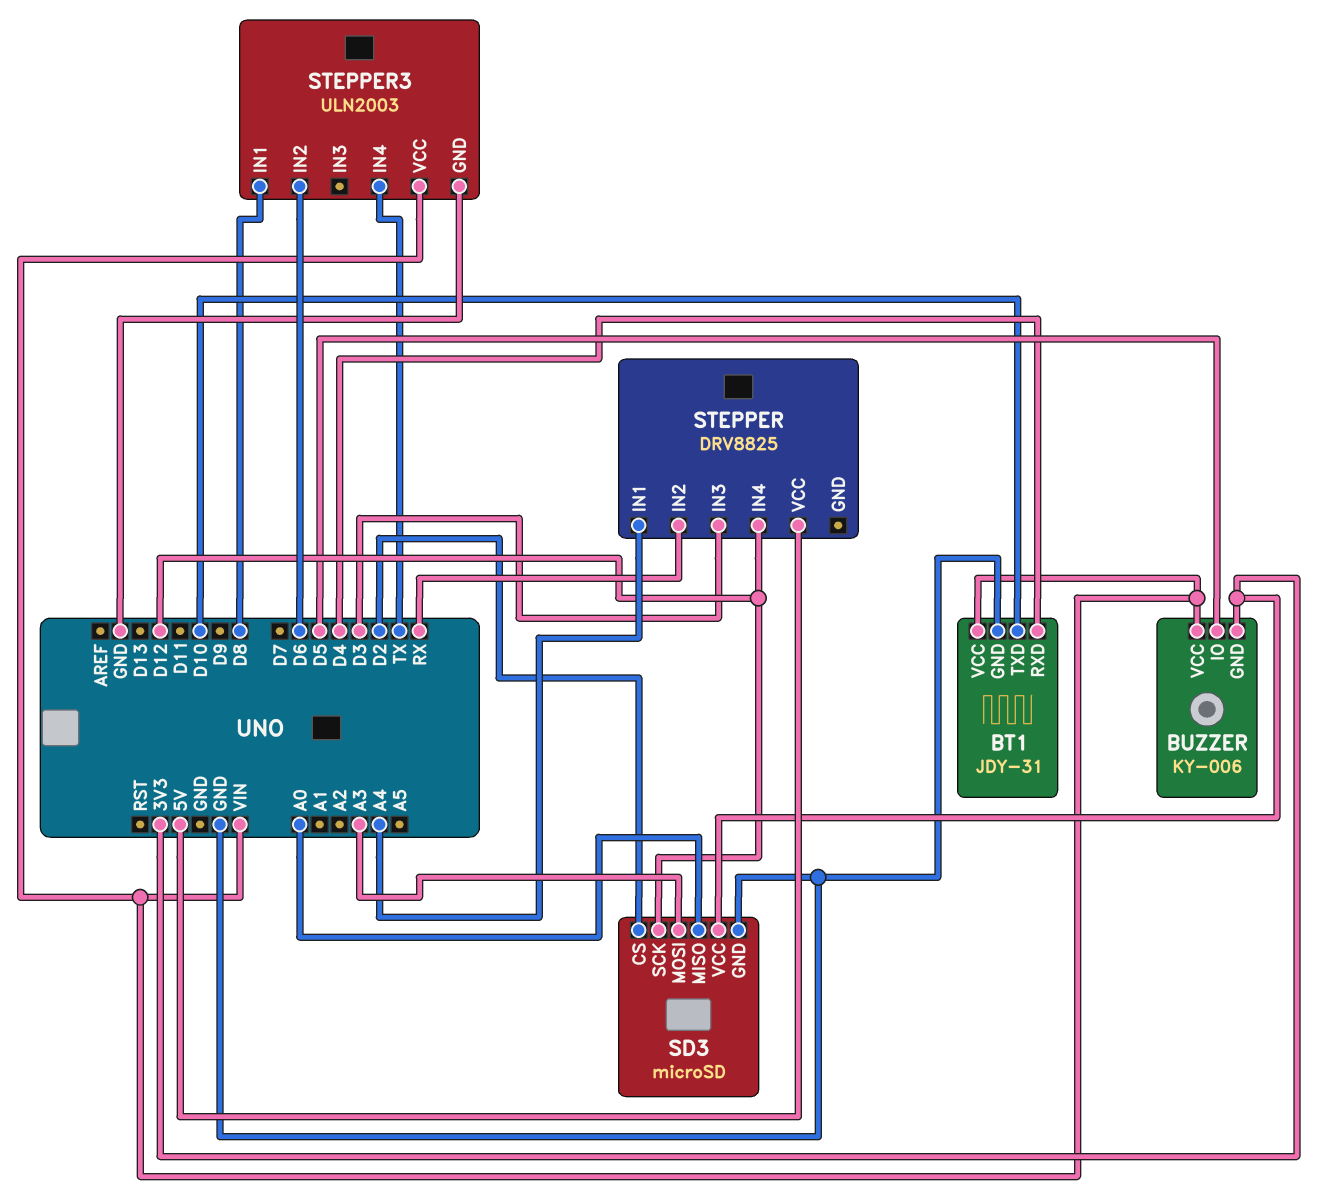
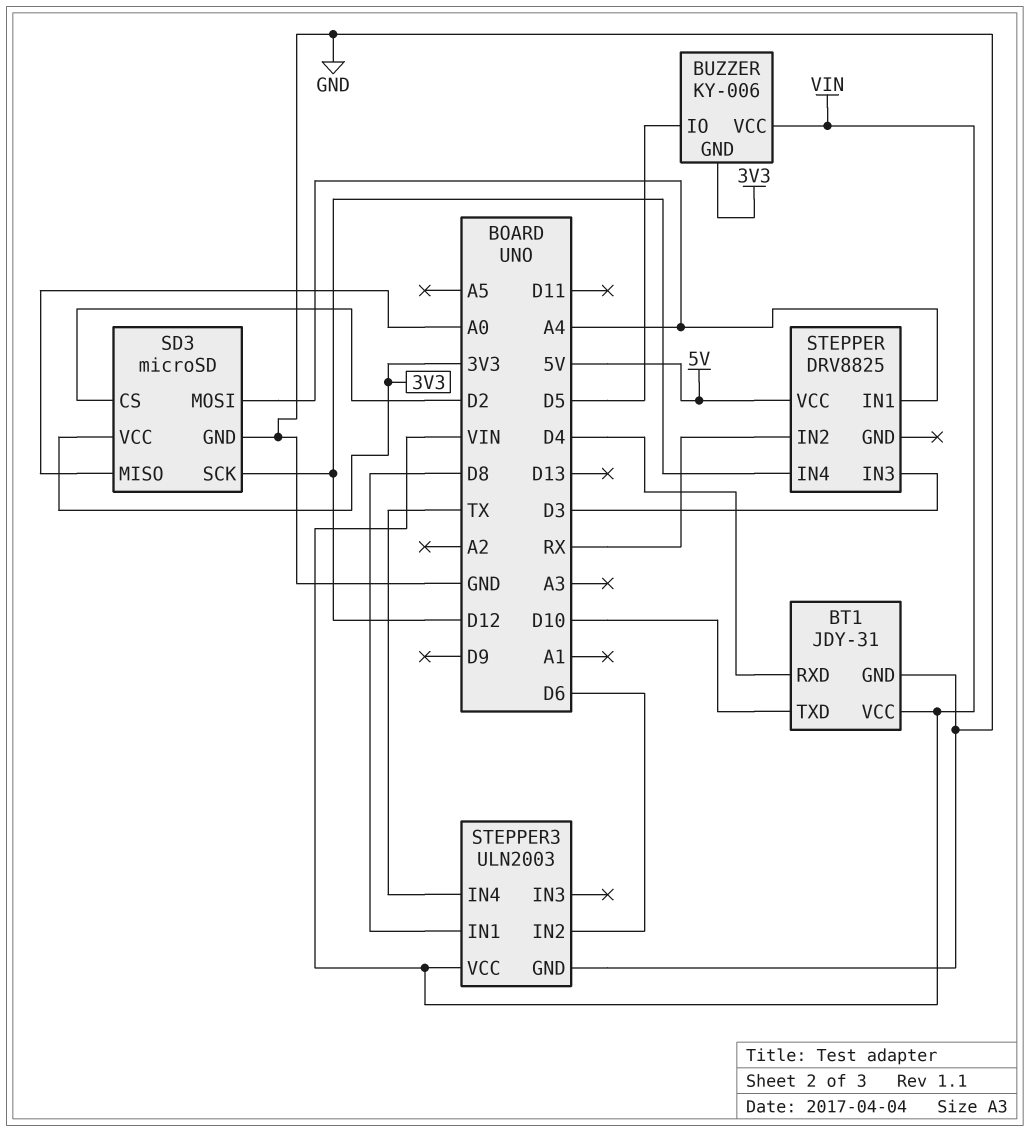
SD3 pin MOSI: A3 -> A4

